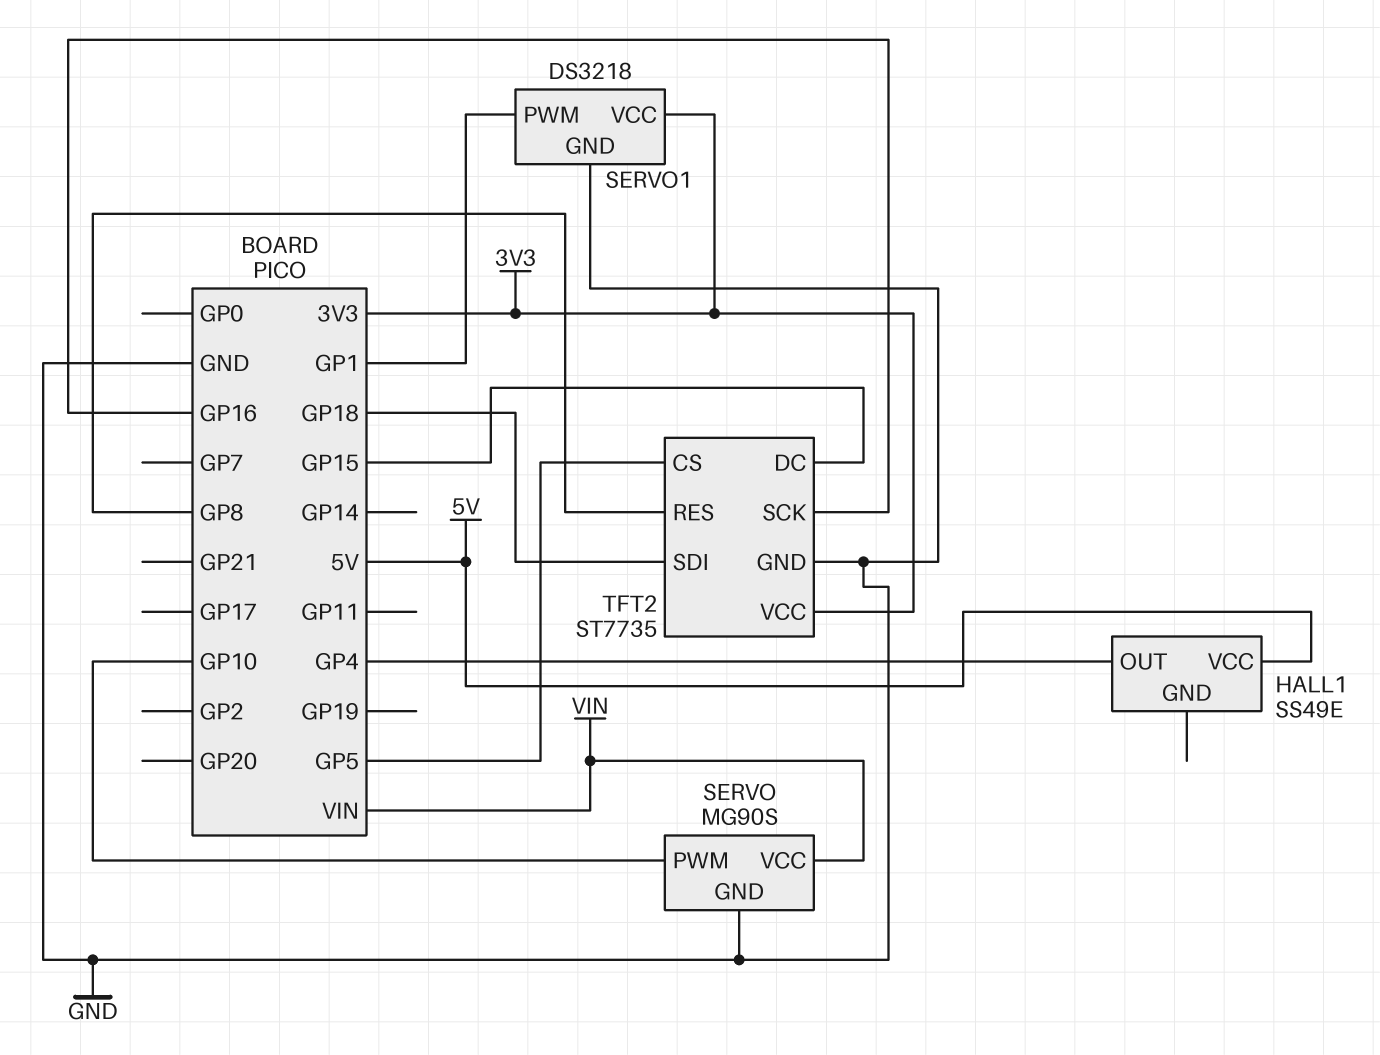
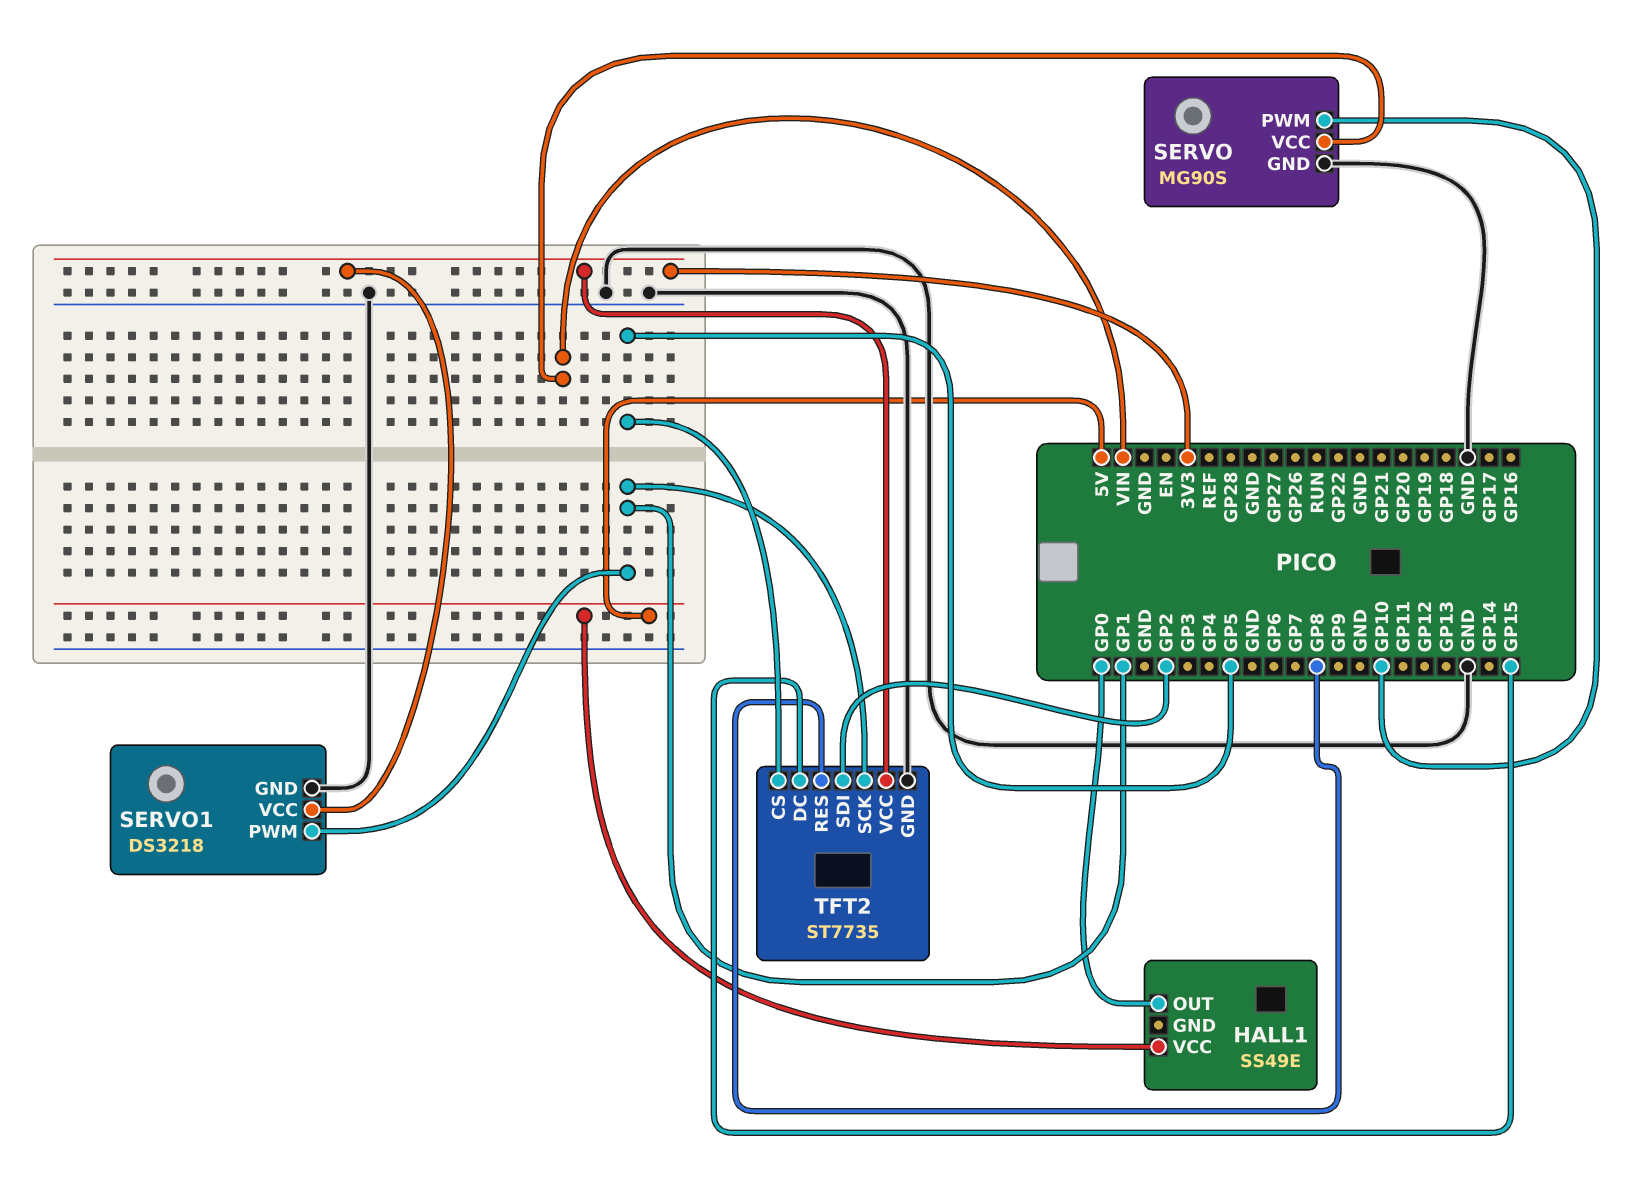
HALL1 pin OUT: GP4 -> GP0
TFT2 pin SCK: GP16 -> GP1
TFT2 pin SDI: GP18 -> GP2

